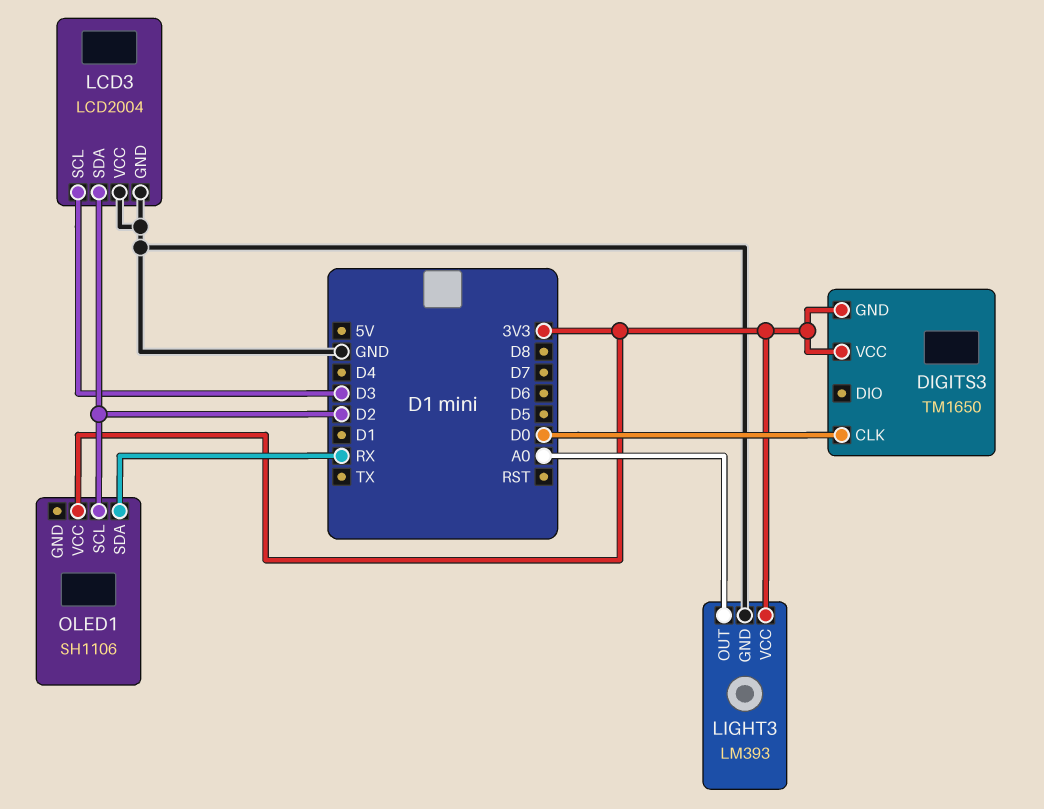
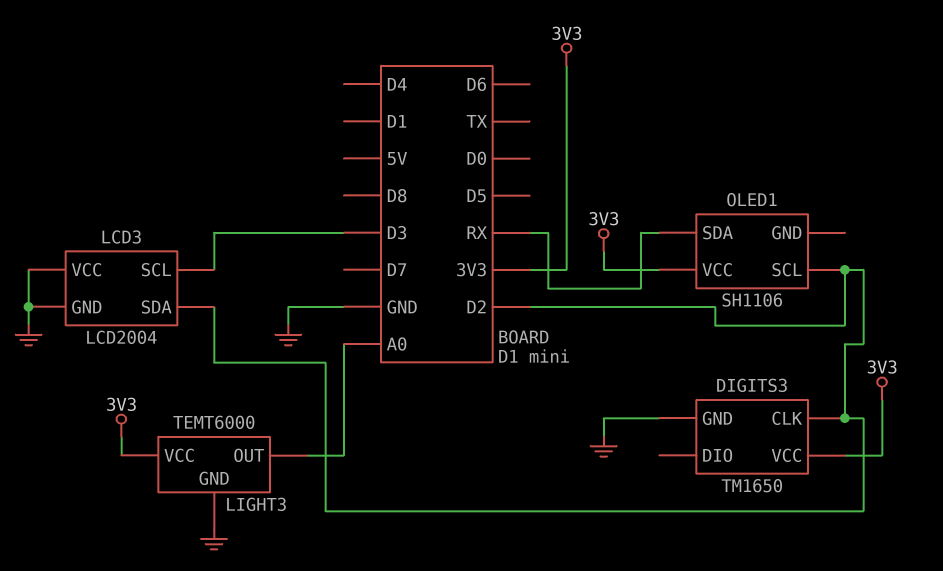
DIGITS3 pin CLK: D0 -> D2
DIGITS3 pin GND: 3V3 -> GND
LIGHT3: LM393 -> TEMT6000

